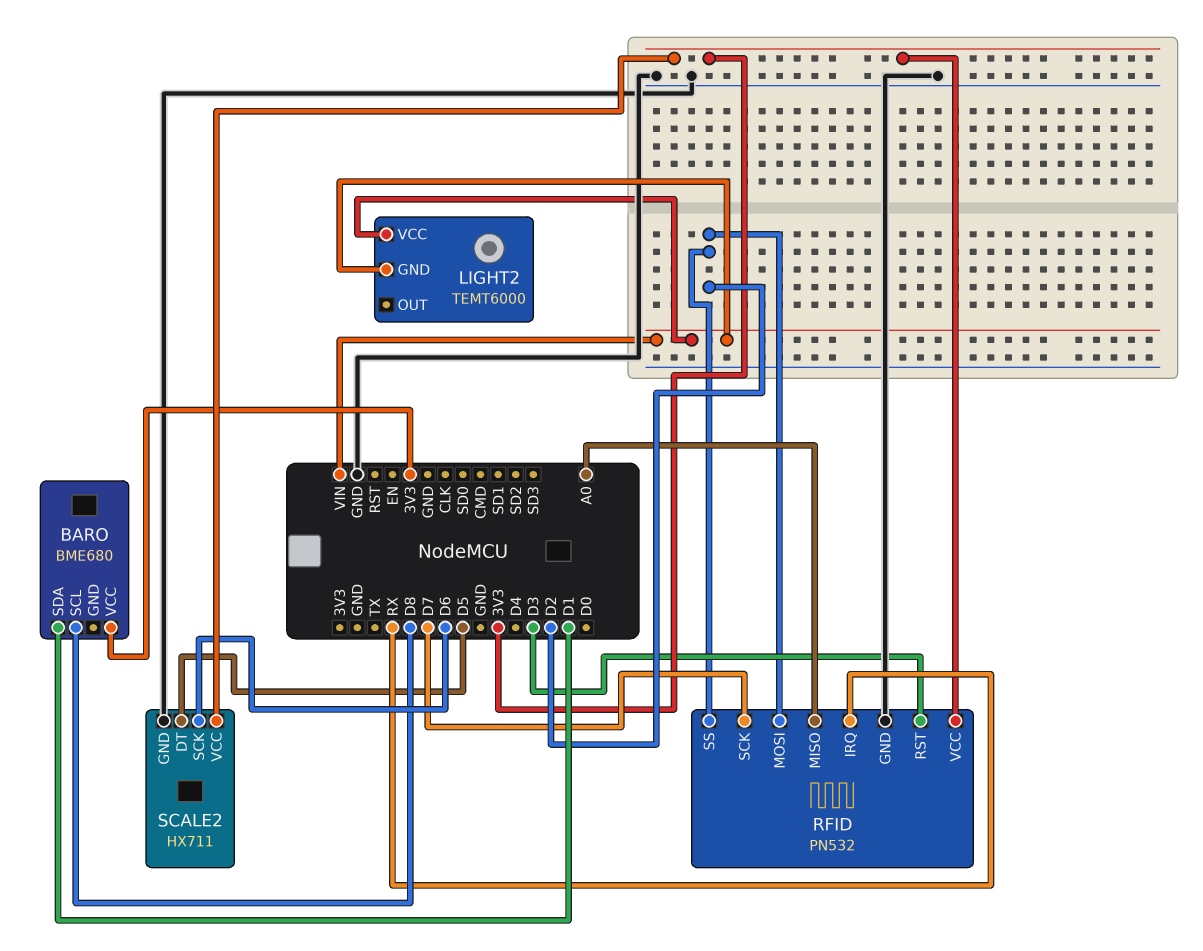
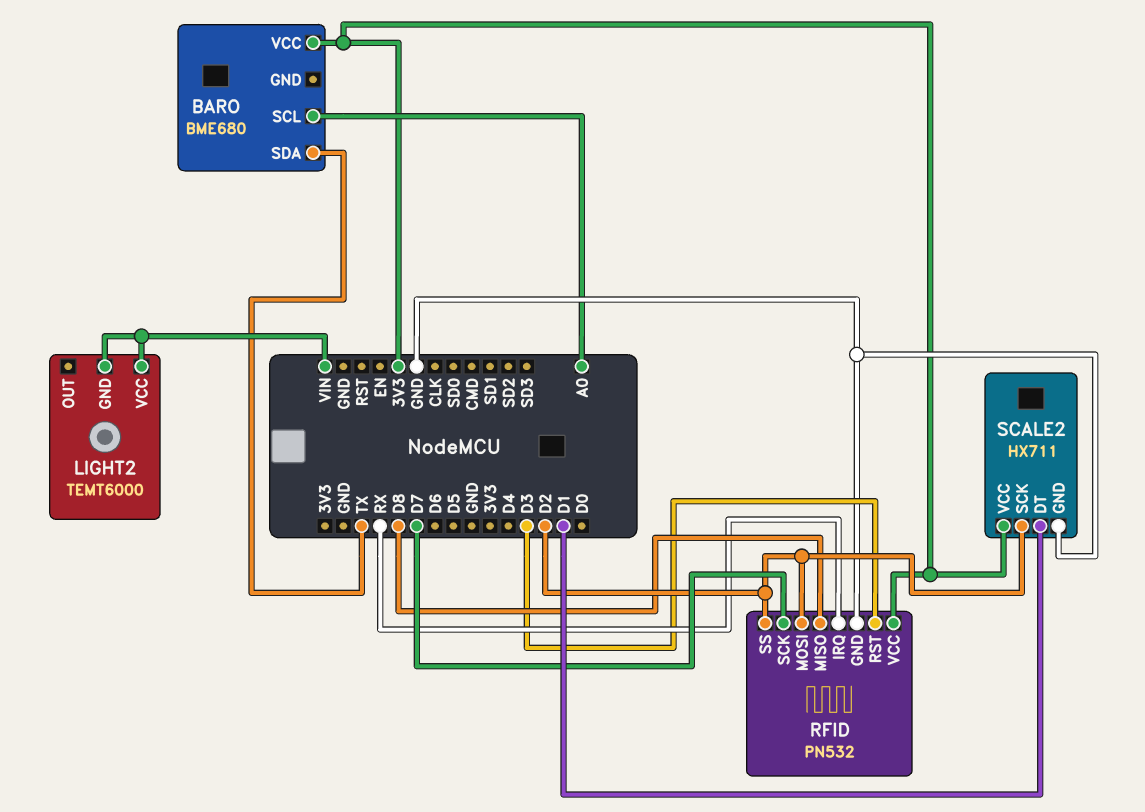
BARO pin SCL: D8 -> A0
BARO pin SDA: D1 -> TX
RFID pin MISO: A0 -> D8
SCALE2 pin DT: D5 -> D1
SCALE2 pin SCK: D6 -> D2

